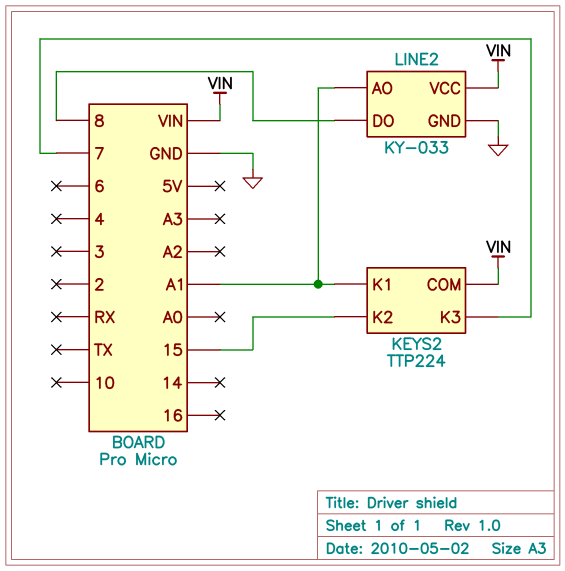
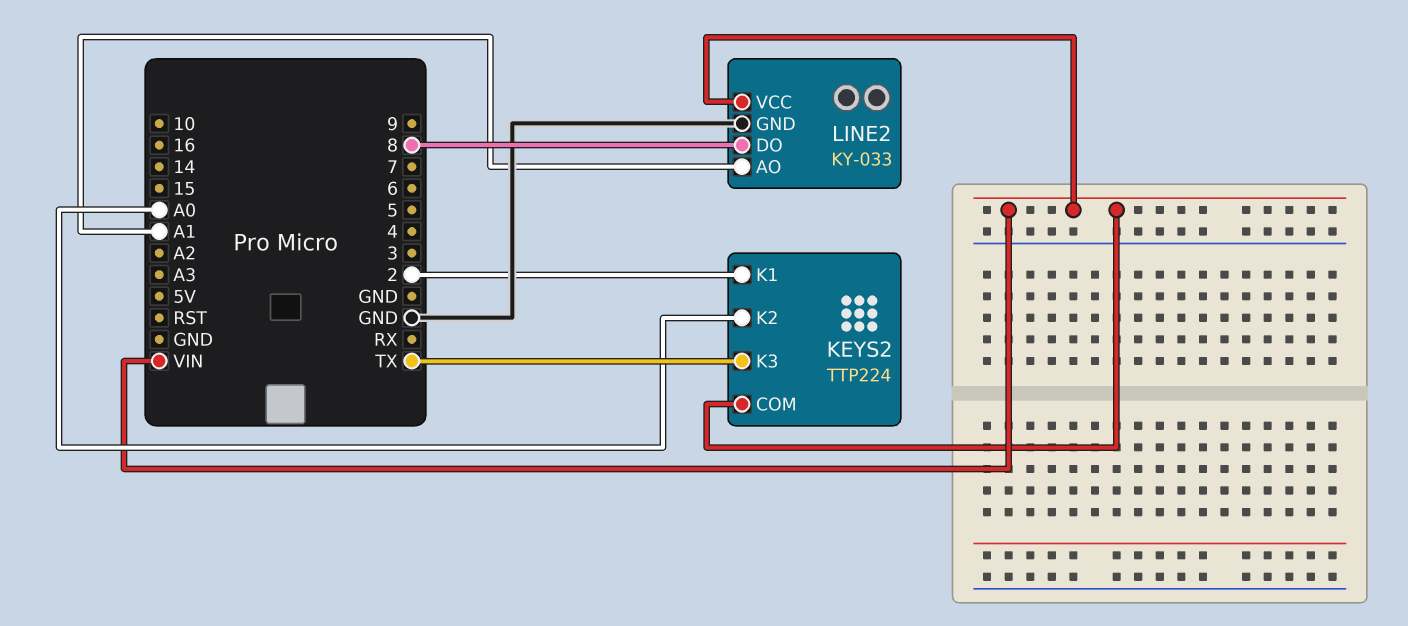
KEYS2 pin K1: A1 -> 2
KEYS2 pin K2: 15 -> A0
KEYS2 pin K3: 7 -> TX

